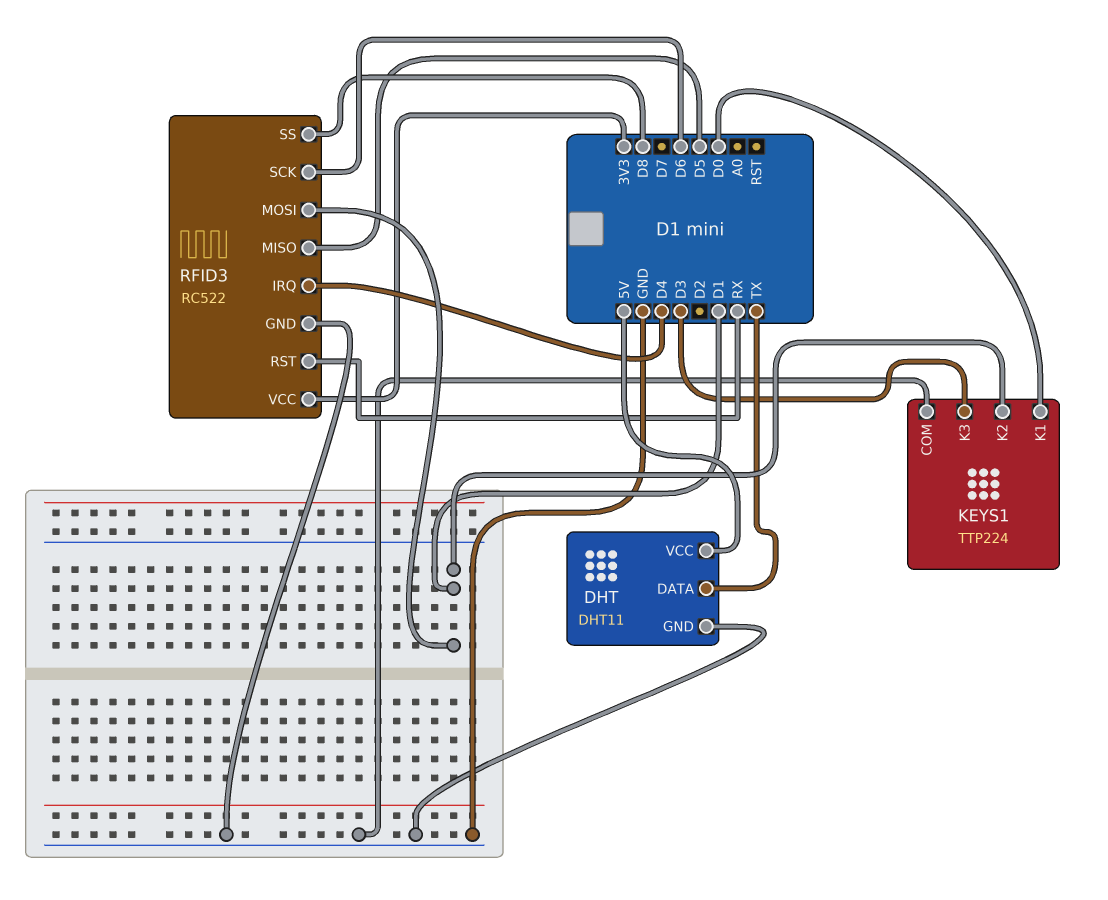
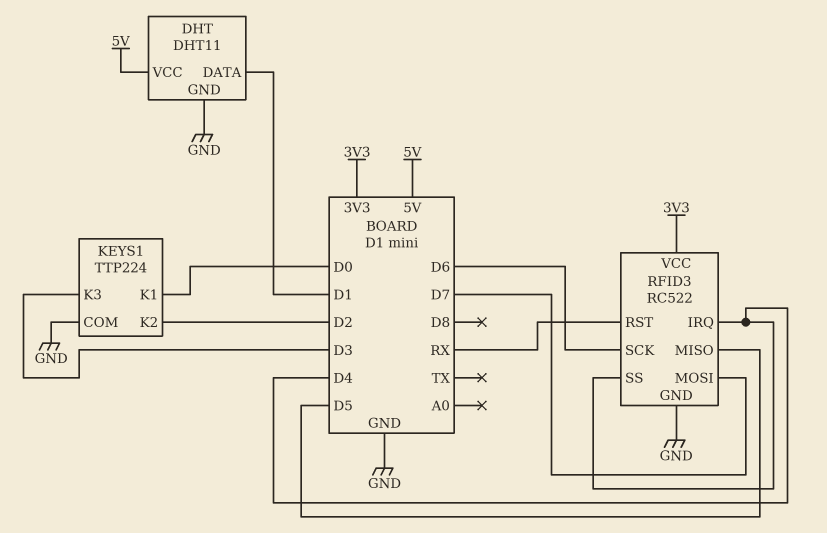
DHT pin DATA: TX -> D1
KEYS1 pin K2: D1 -> D2
RFID3 pin MOSI: D1 -> D7
RFID3 pin SS: D8 -> D4

